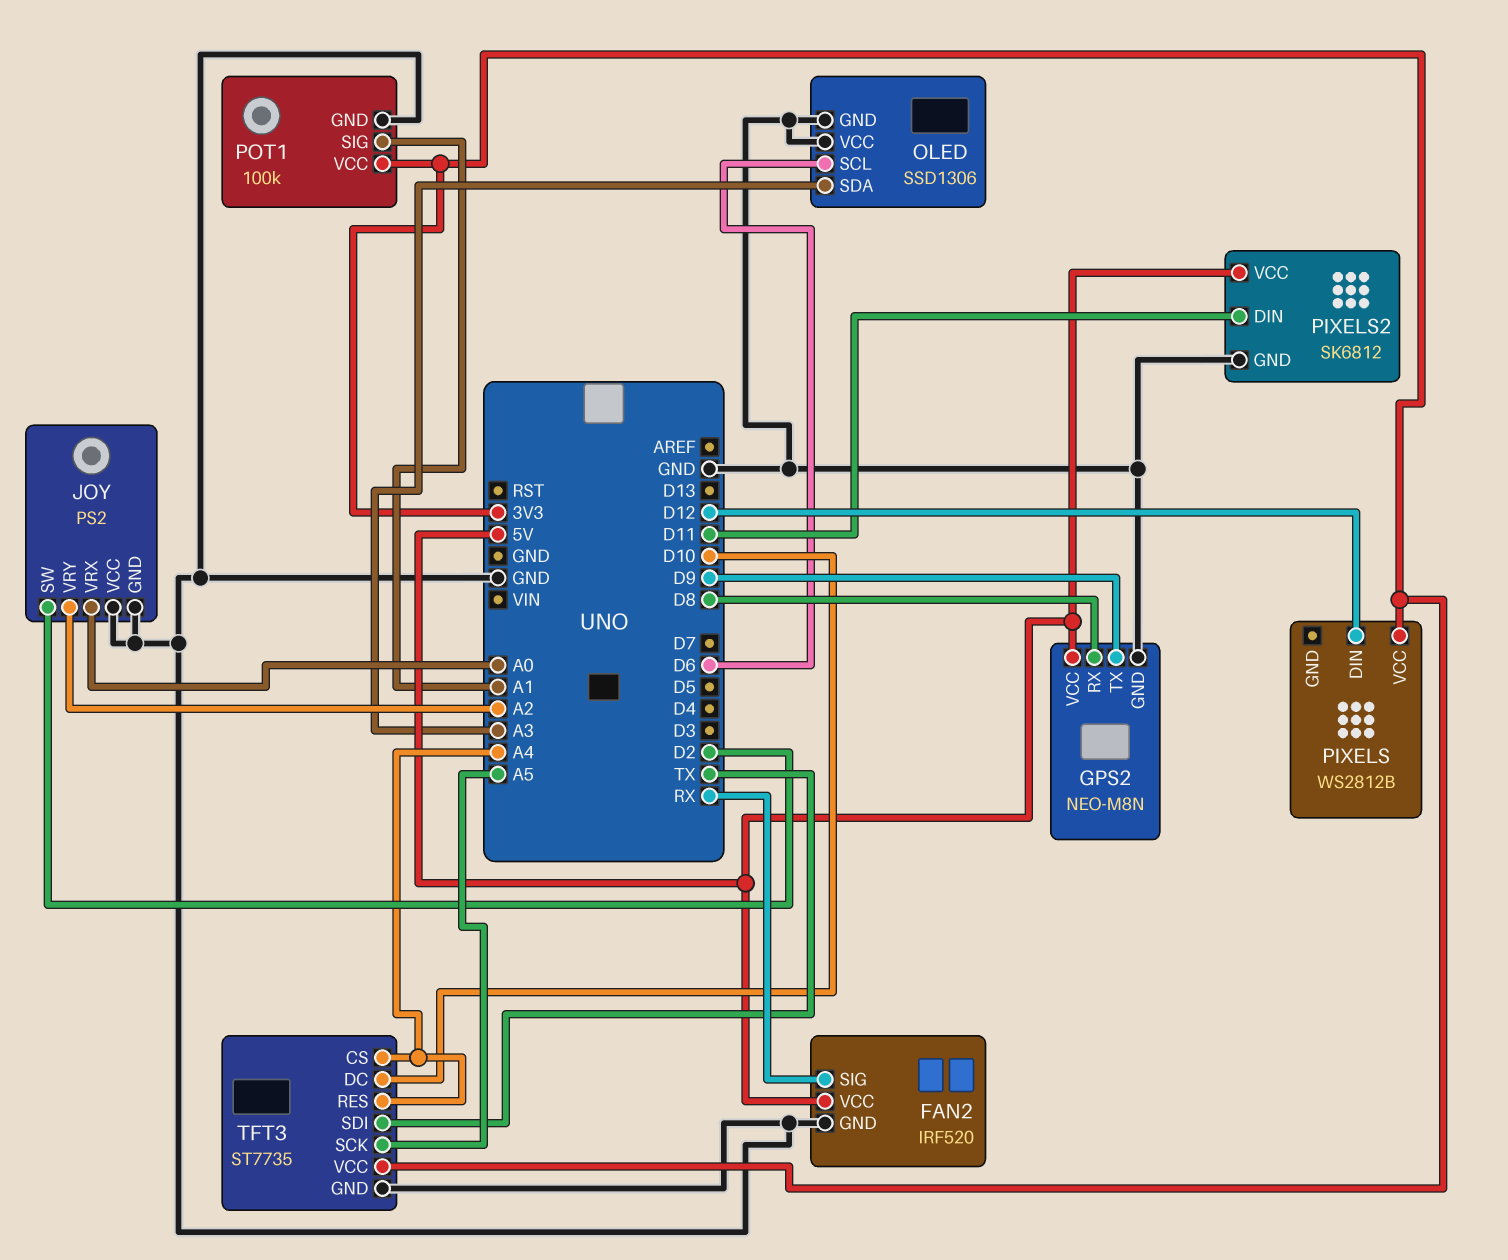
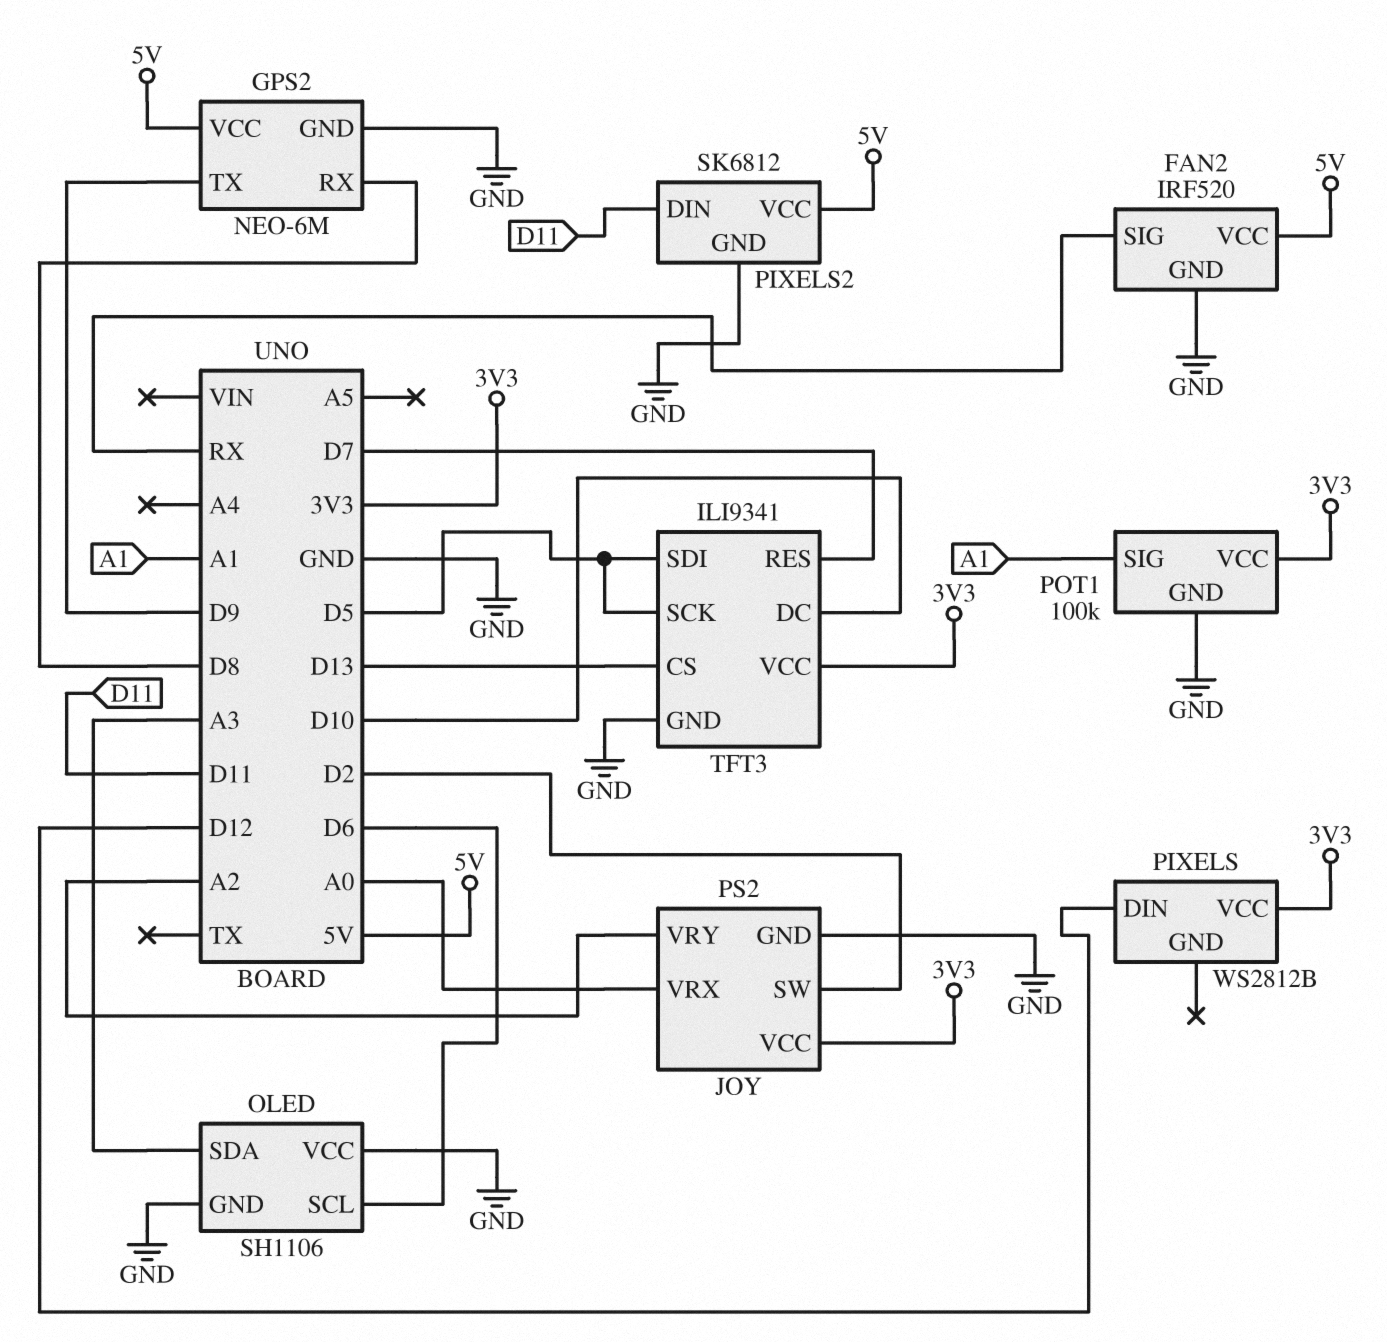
GPS2: NEO-M8N -> NEO-6M
JOY pin VCC: GND -> 3V3
OLED: SSD1306 -> SH1106
TFT3: ST7735 -> ILI9341
TFT3 pin CS: A4 -> D13
TFT3 pin RES: A4 -> D7
TFT3 pin SCK: A5 -> D5
TFT3 pin SDI: TX -> D5

